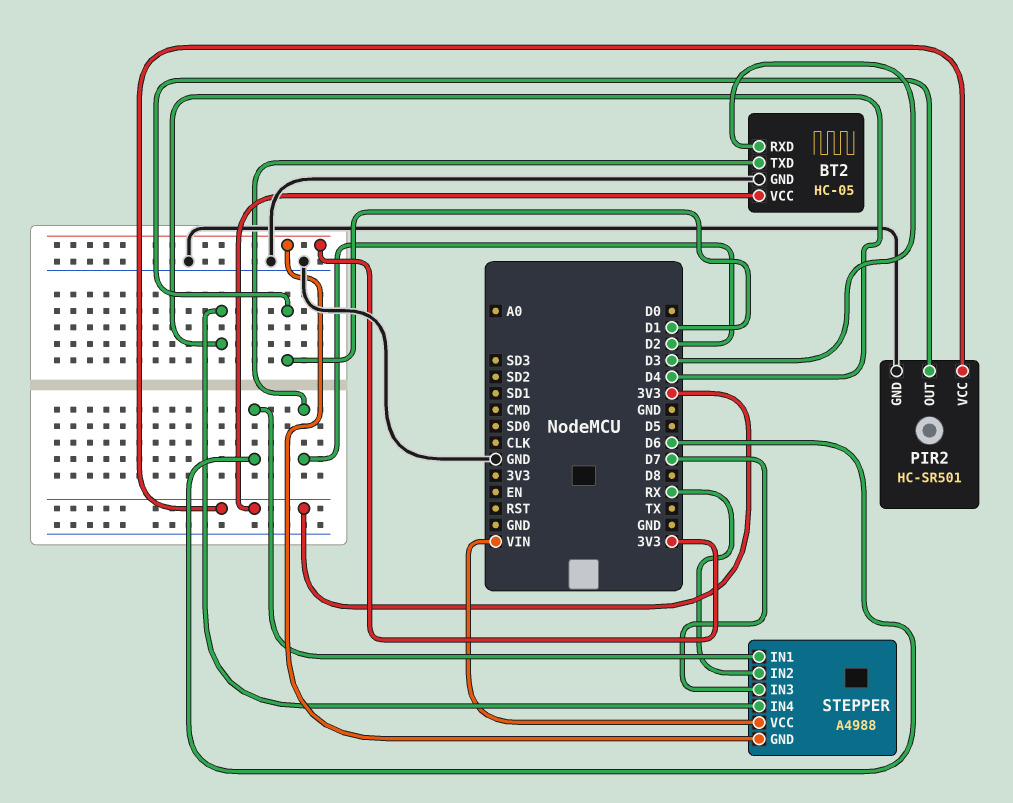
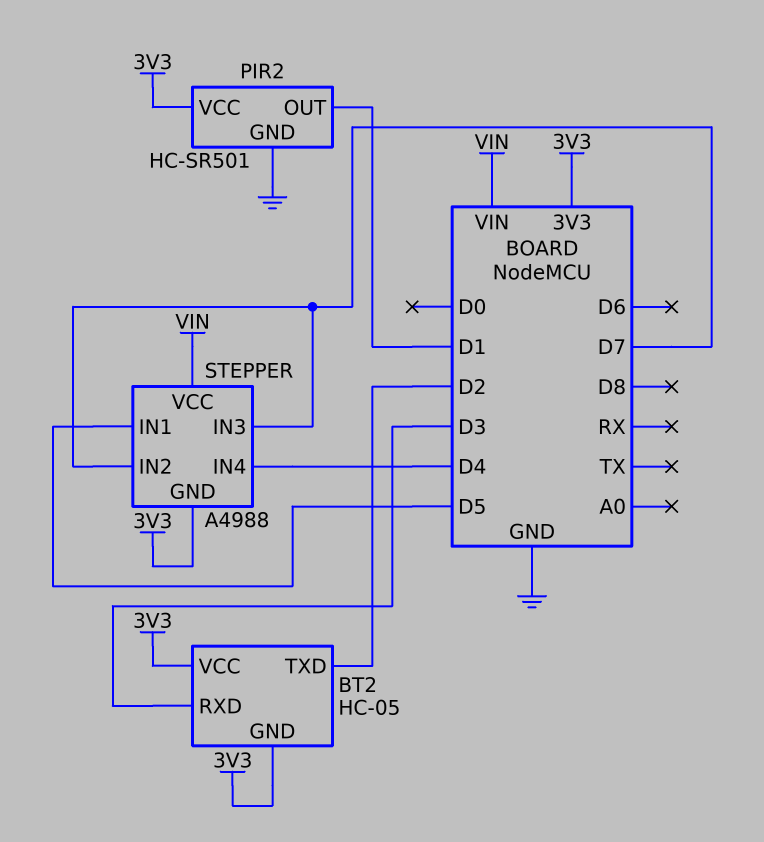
BT2 pin GND: GND -> 3V3
STEPPER pin IN1: D6 -> D5
STEPPER pin IN2: RX -> D7

